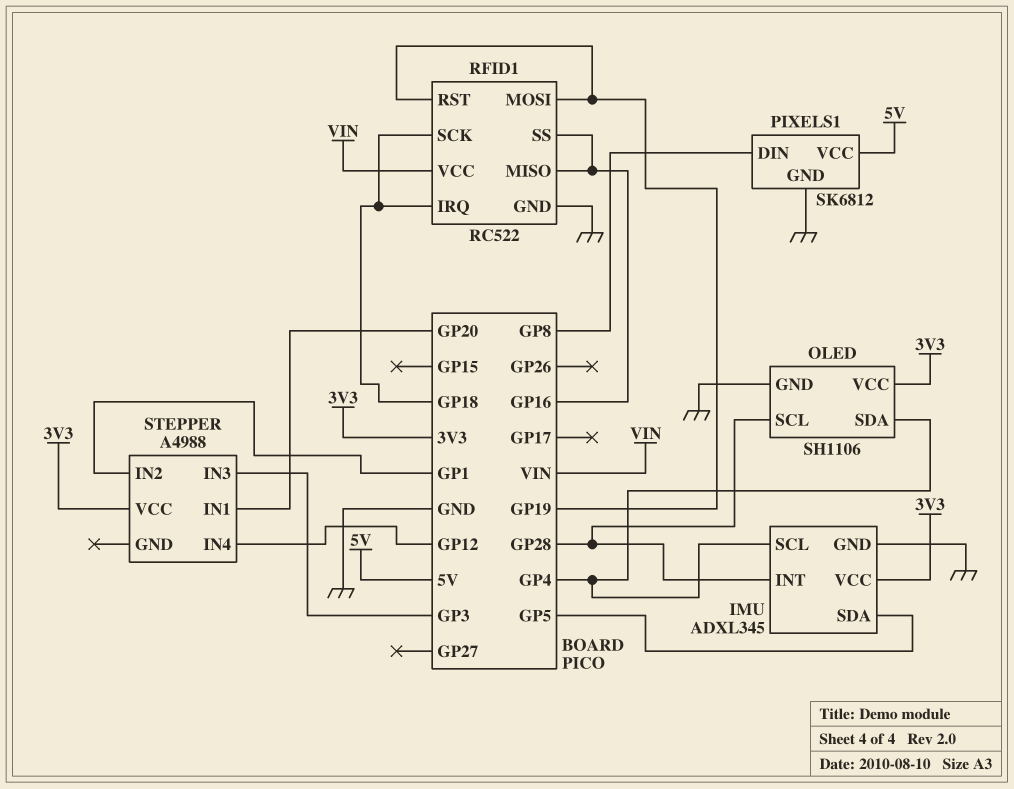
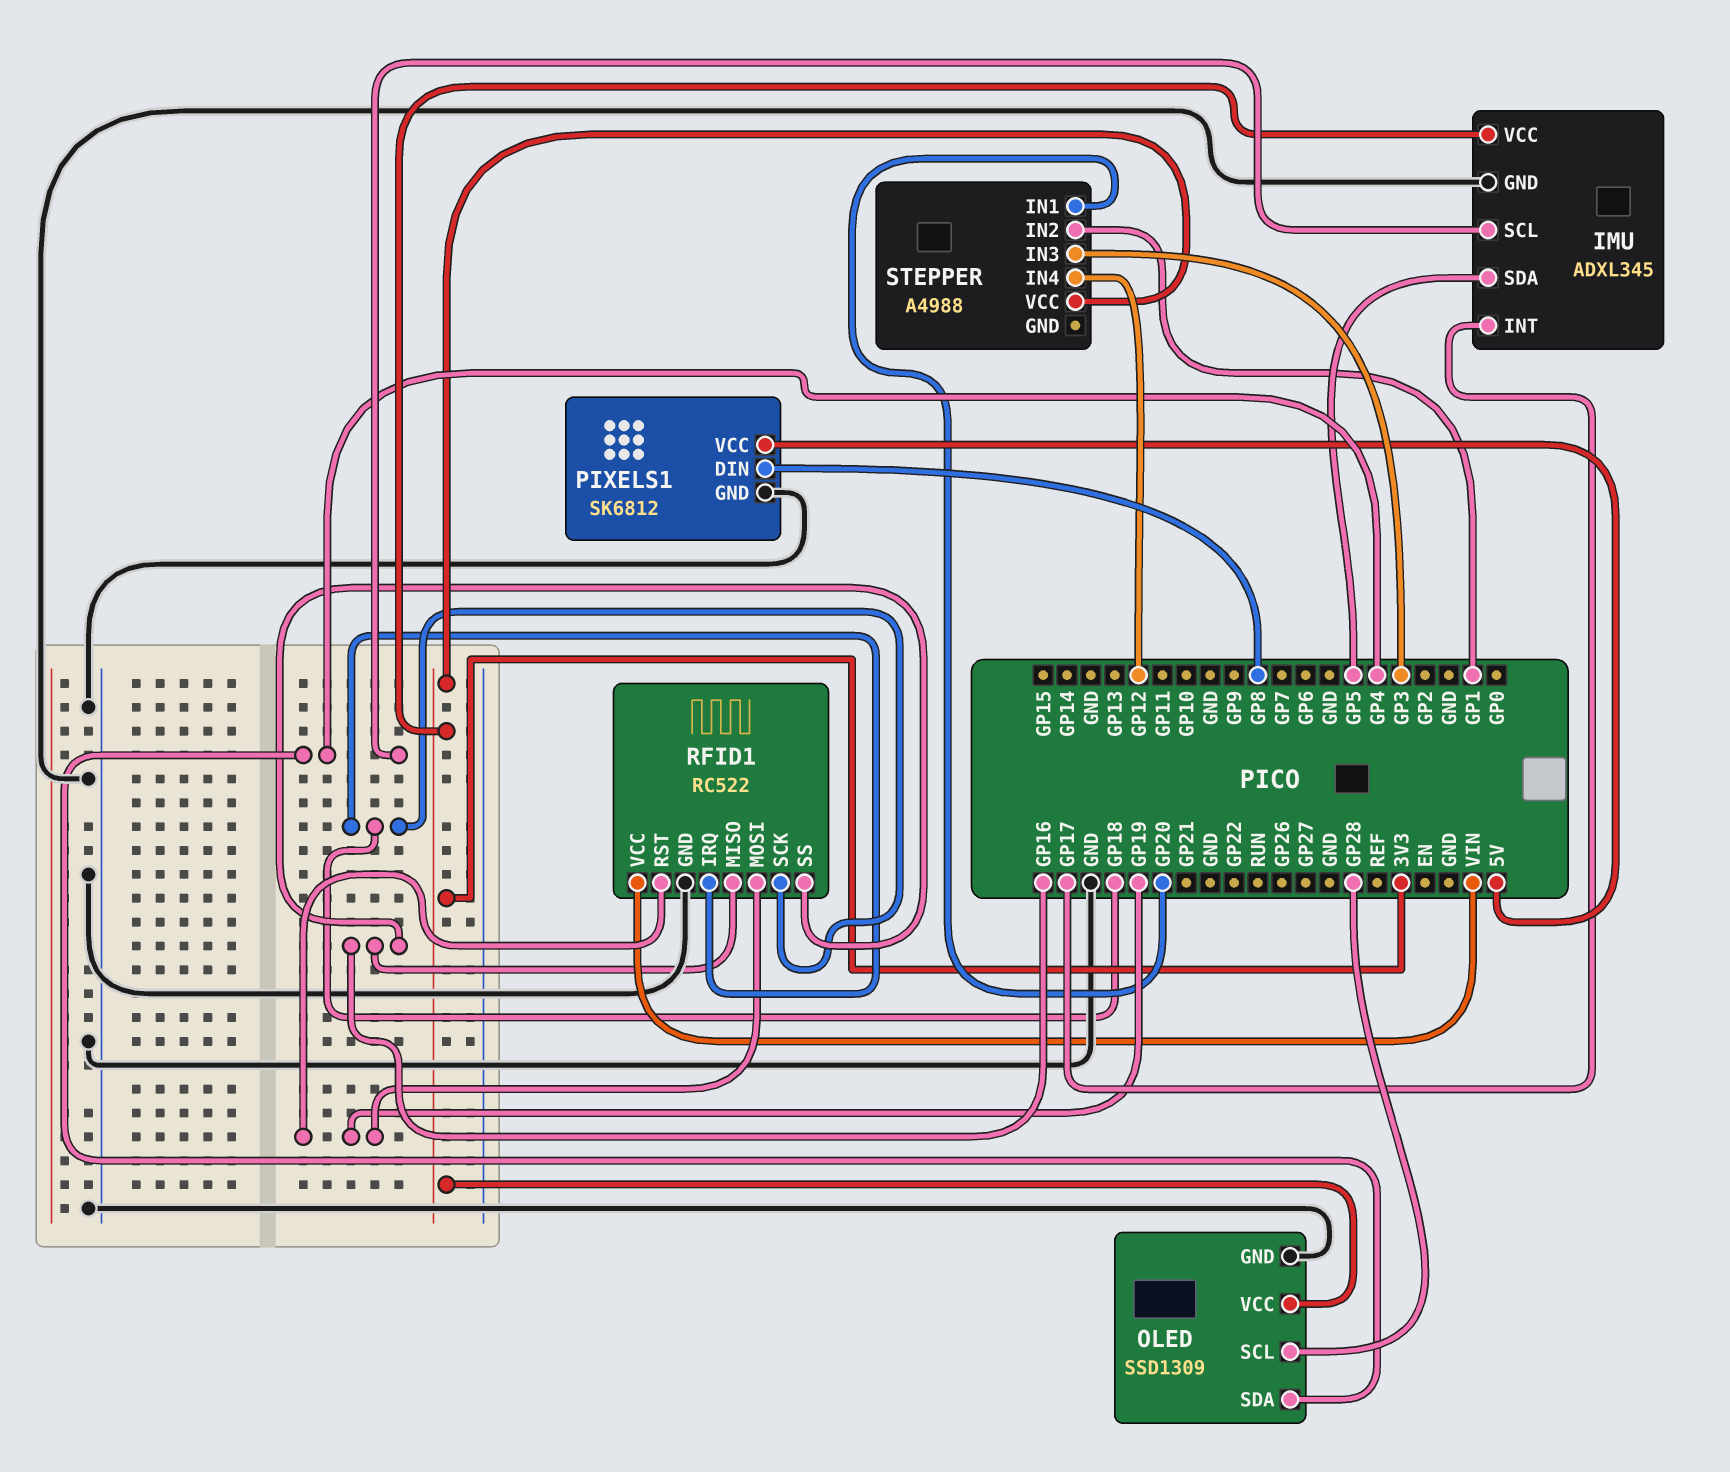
IMU pin INT: GP28 -> GP17
OLED: SH1106 -> SSD1309

